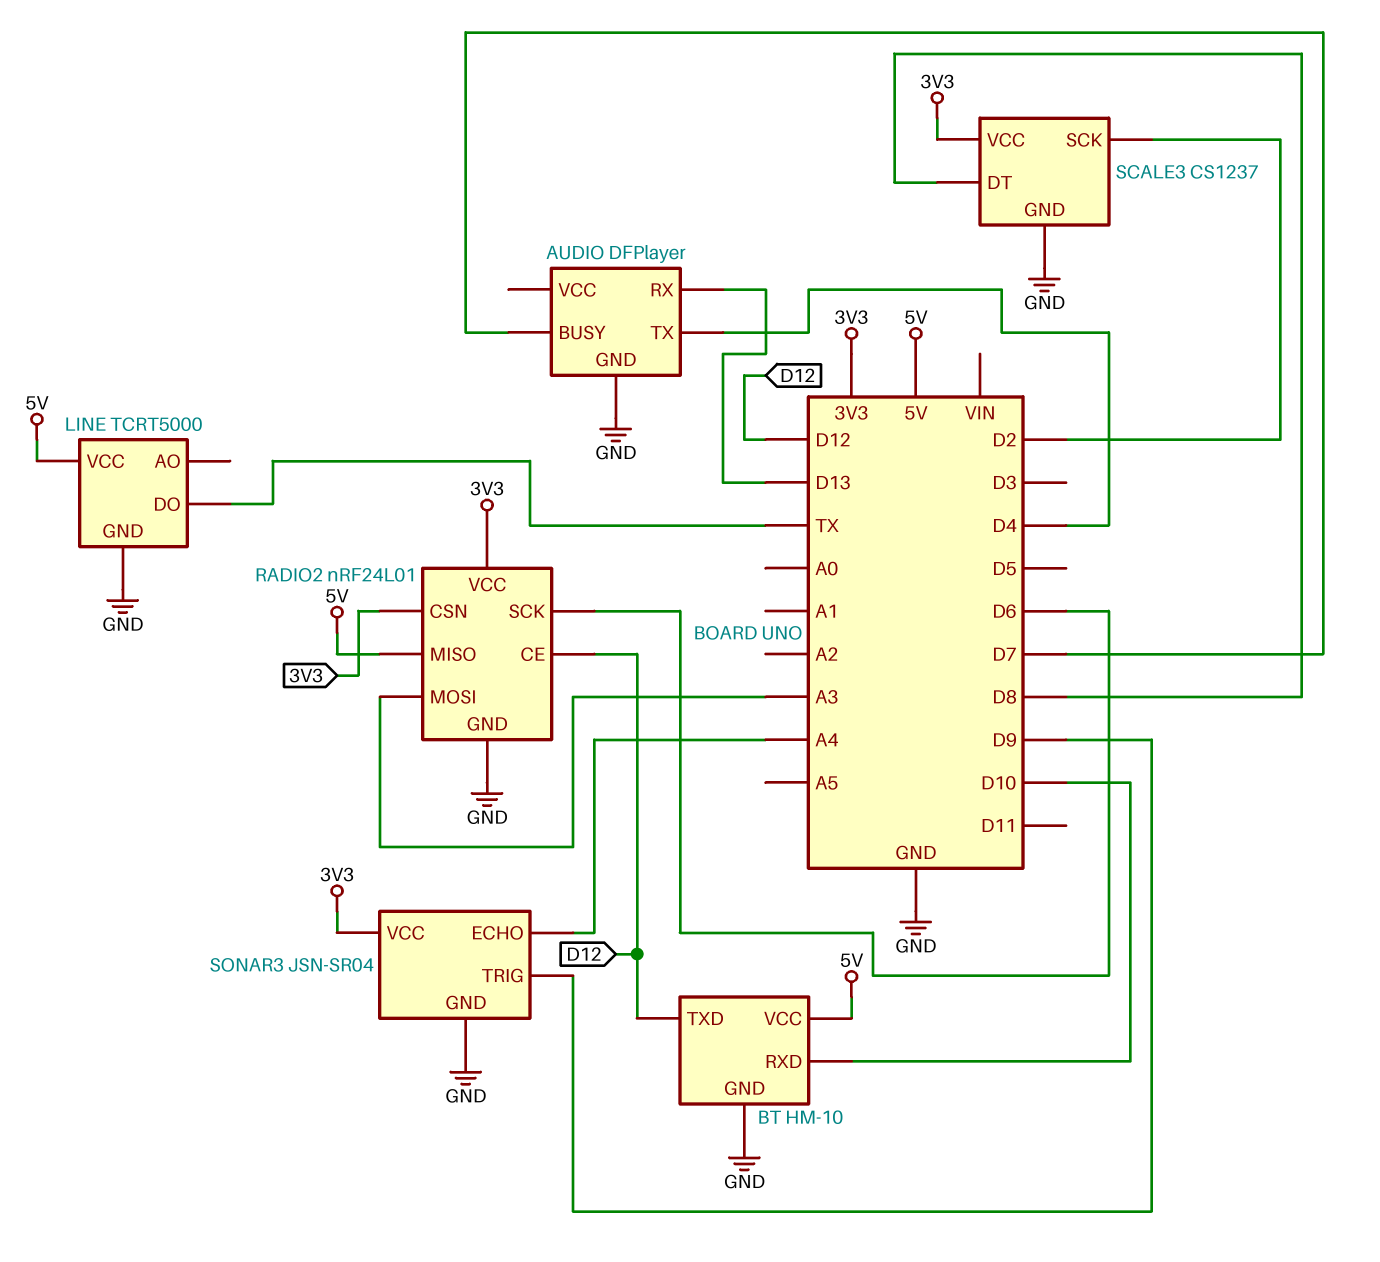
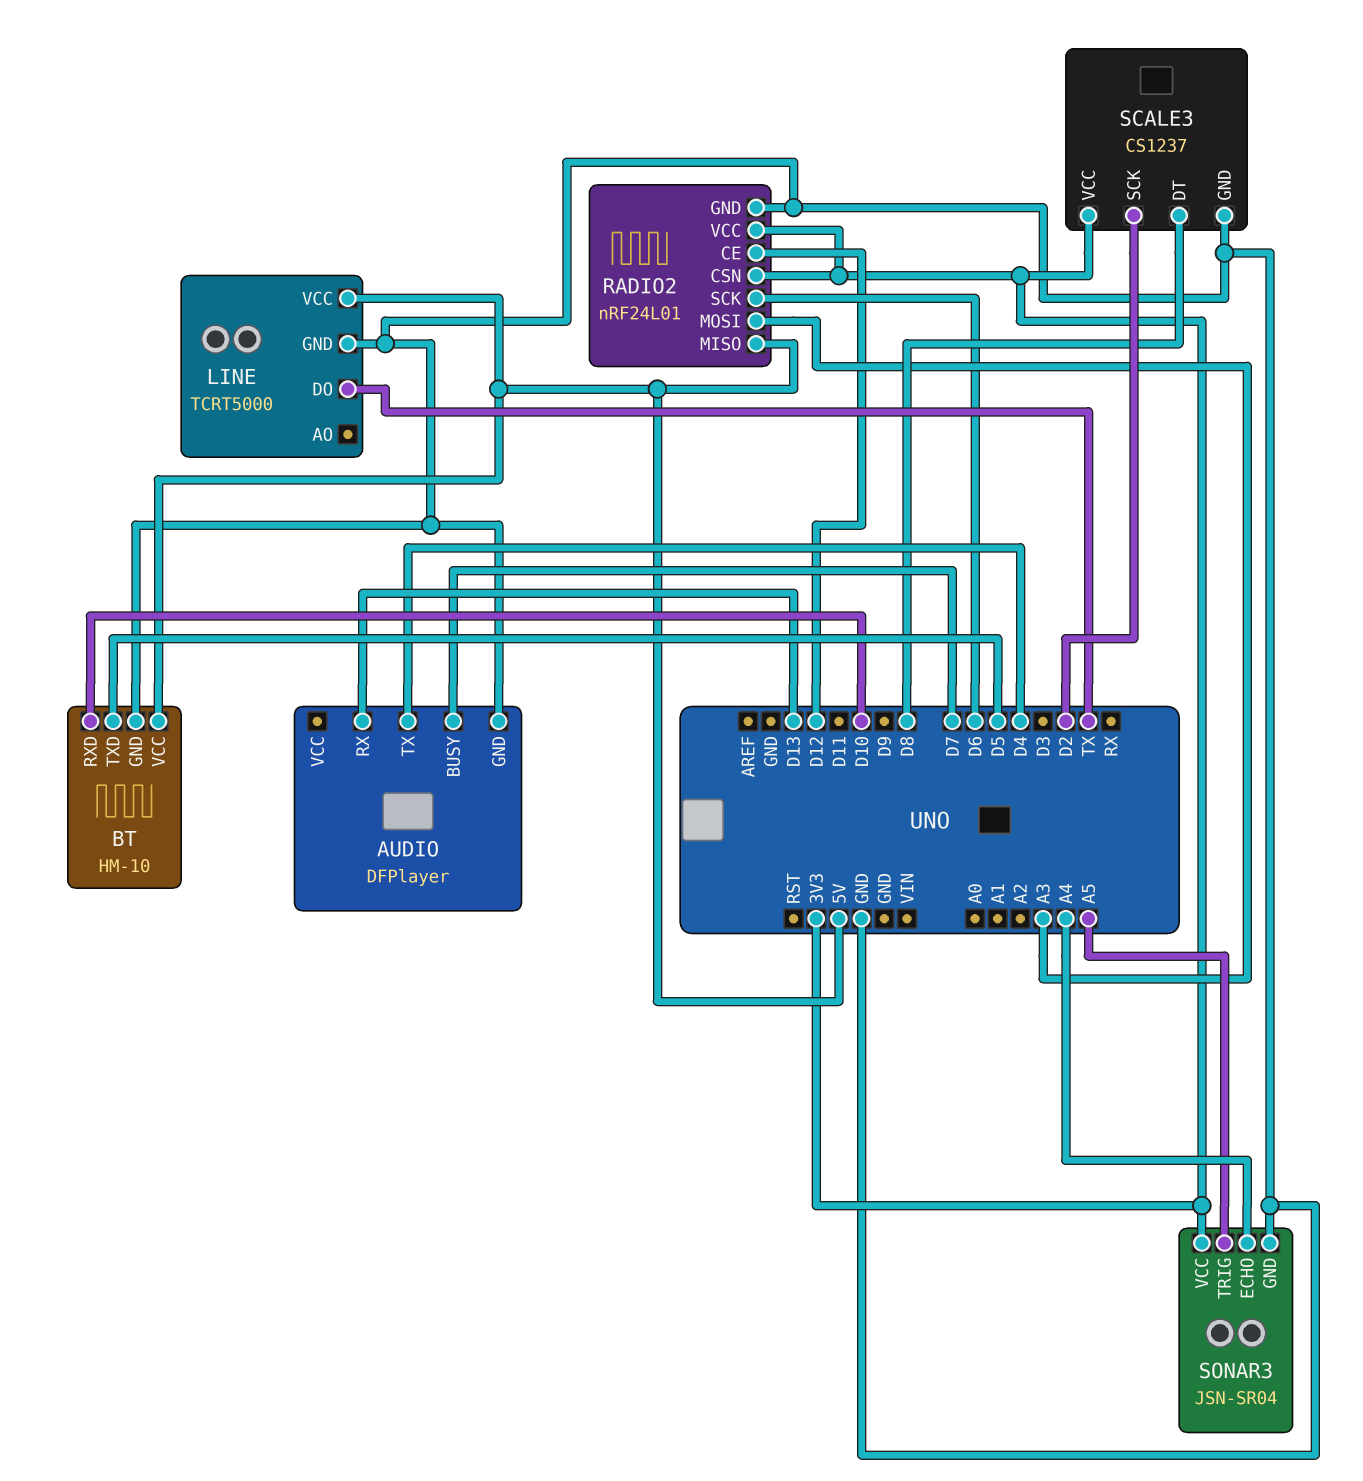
BT pin TXD: D12 -> D5
SONAR3 pin TRIG: D9 -> A5

